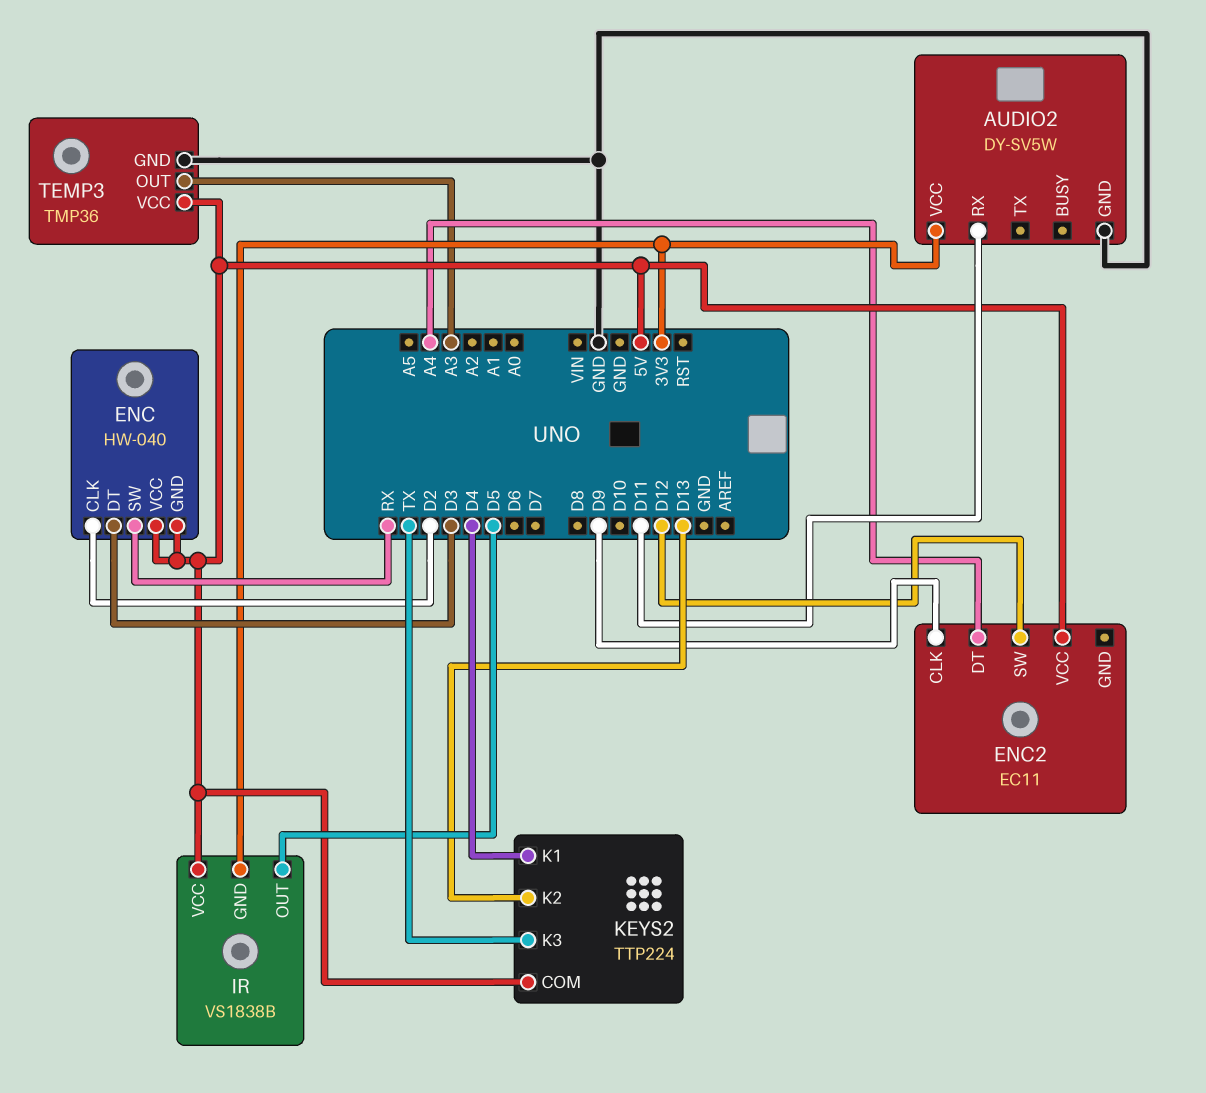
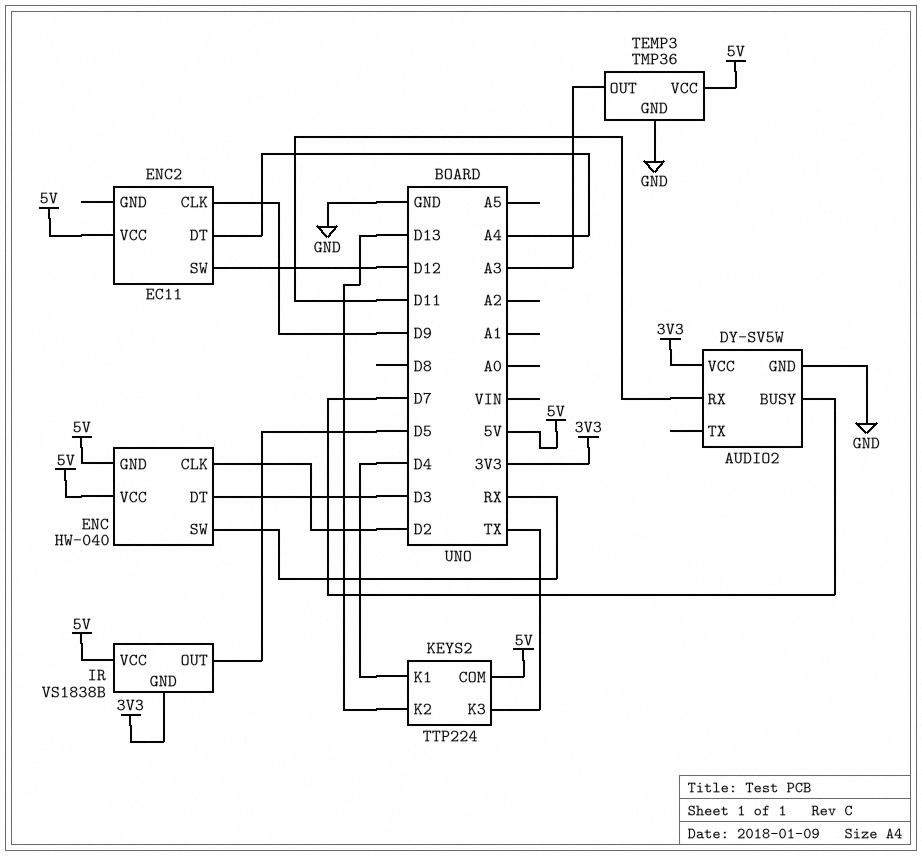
AUDIO2 pin BUSY: none -> D7

